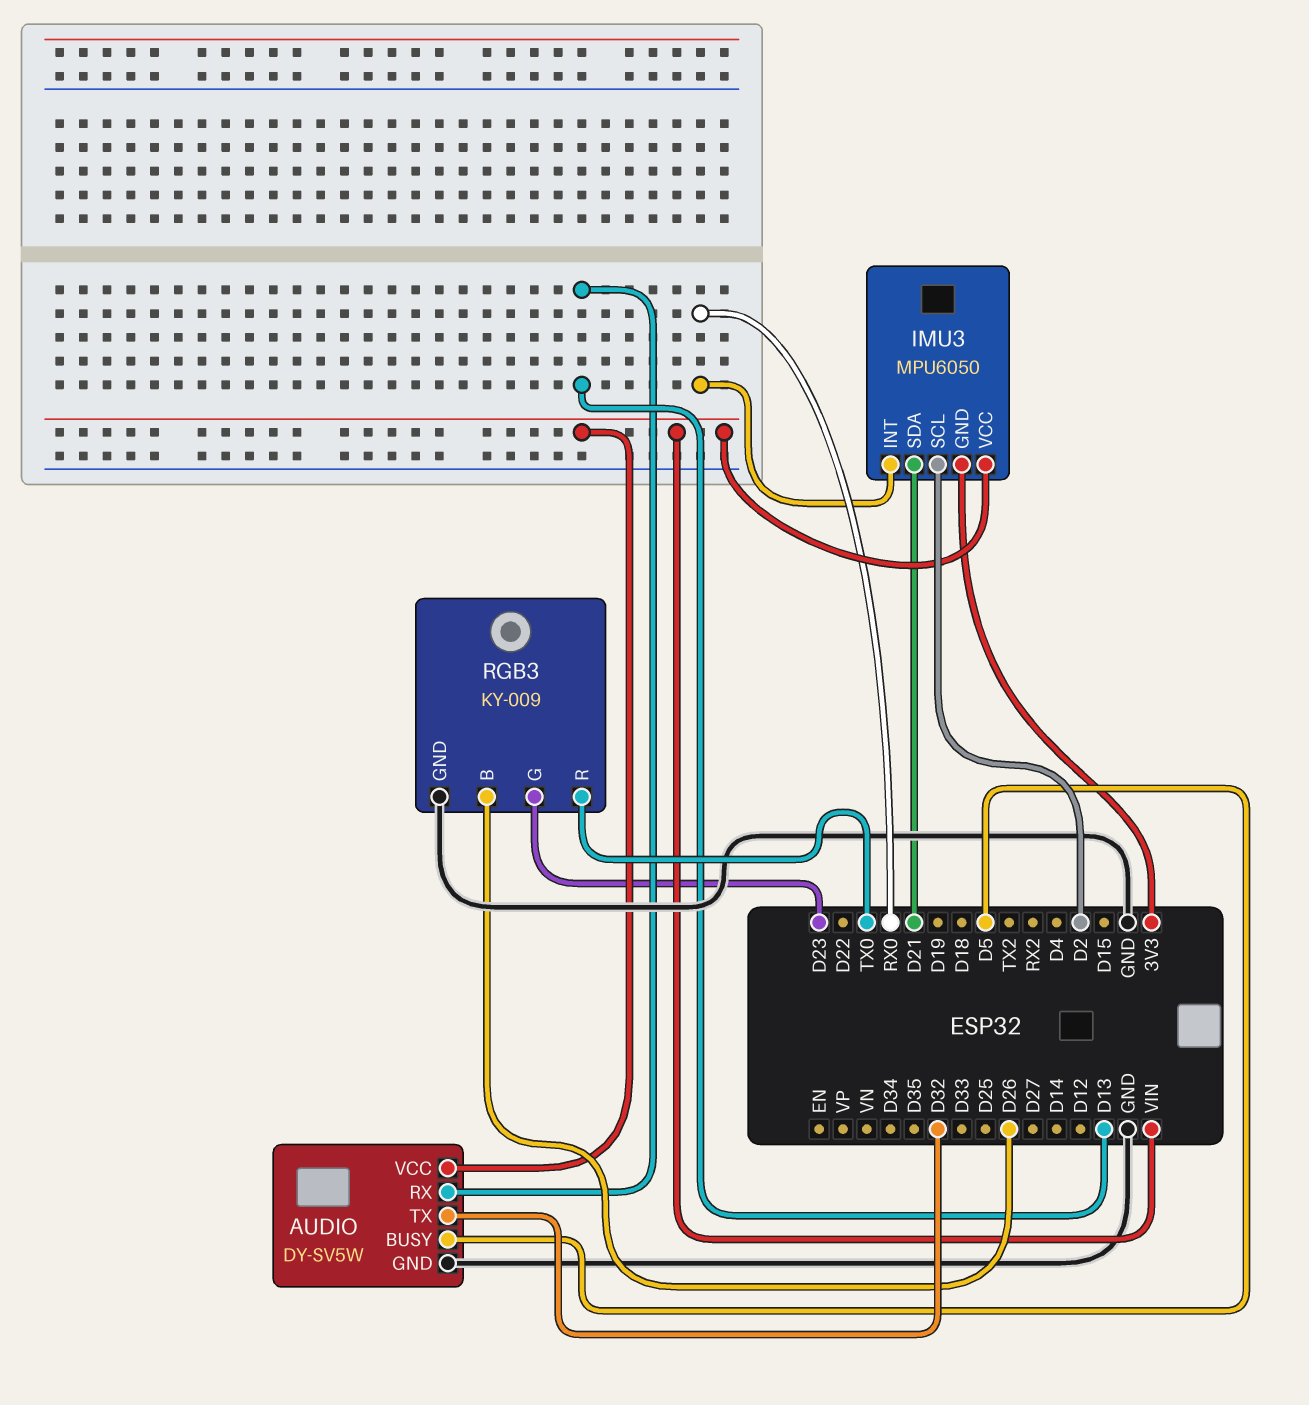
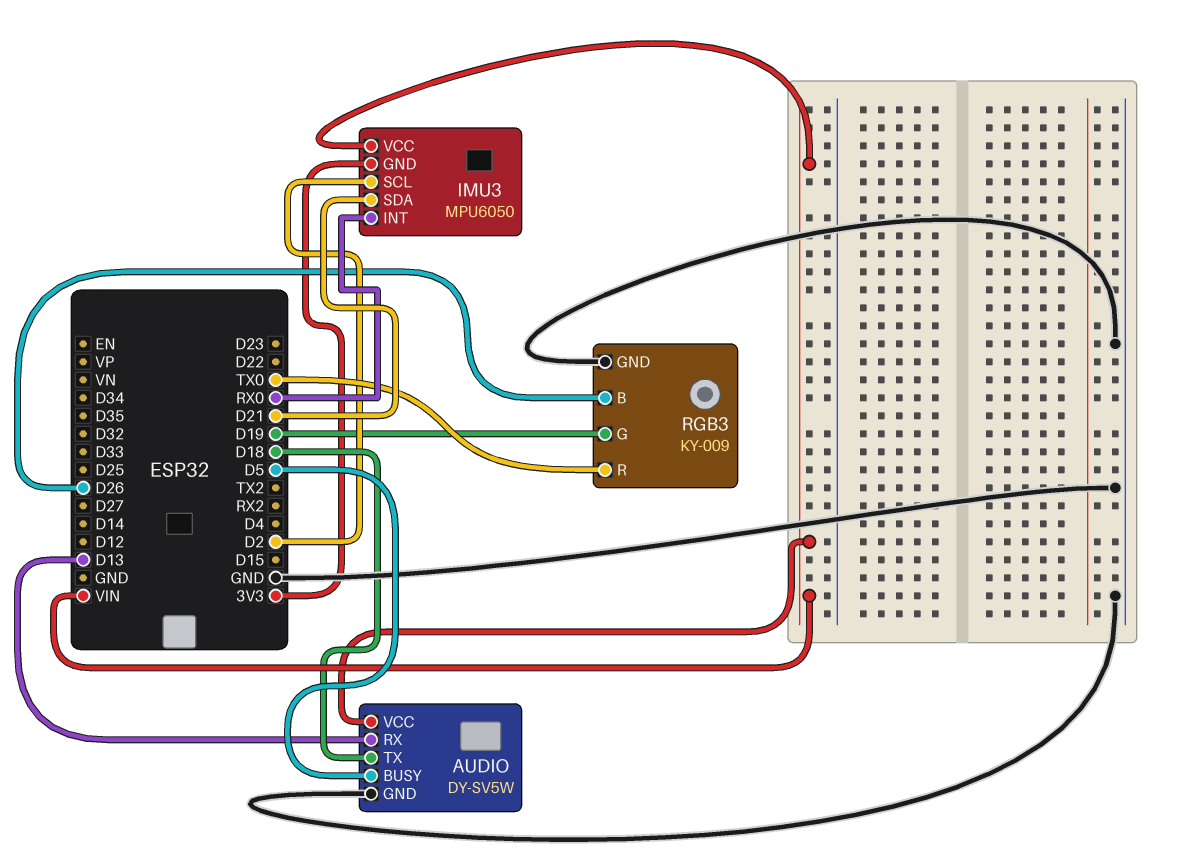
AUDIO pin TX: D32 -> D18
RGB3 pin G: D23 -> D19

